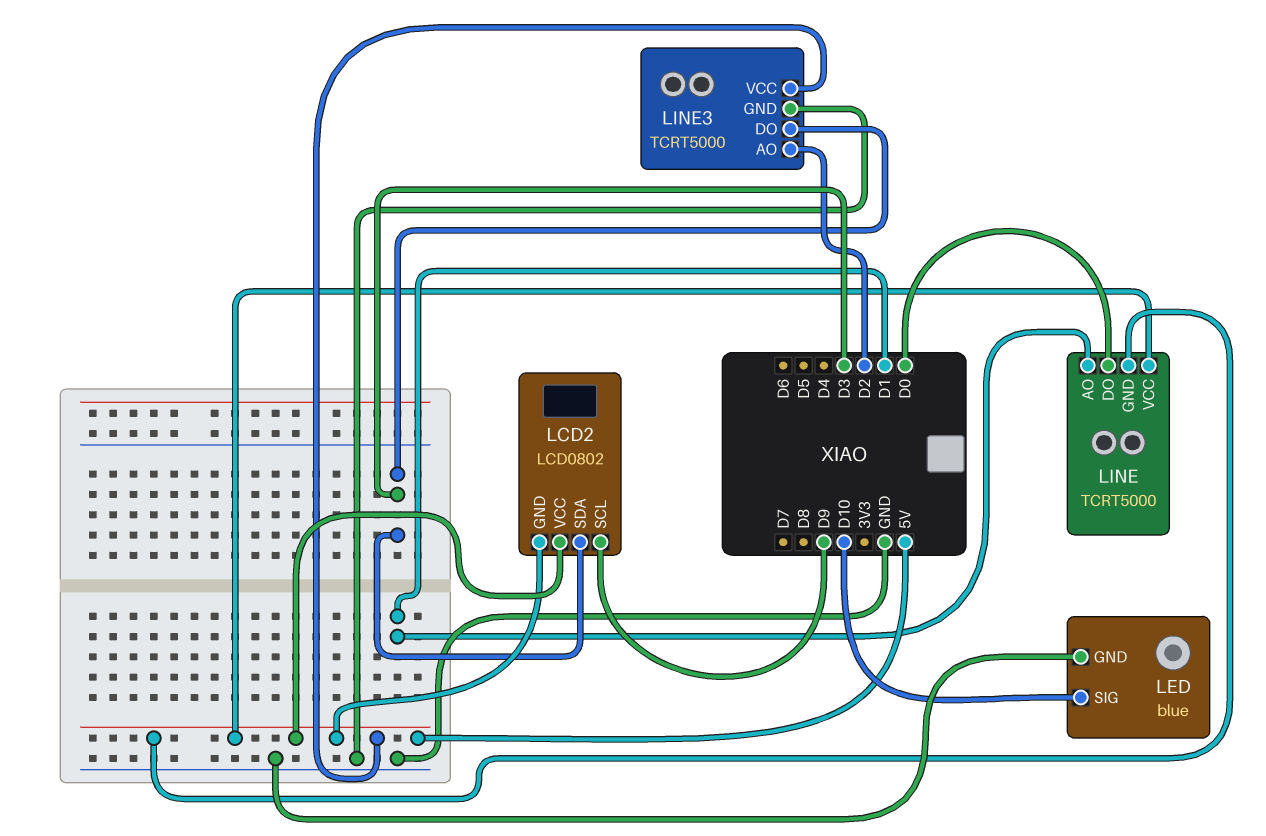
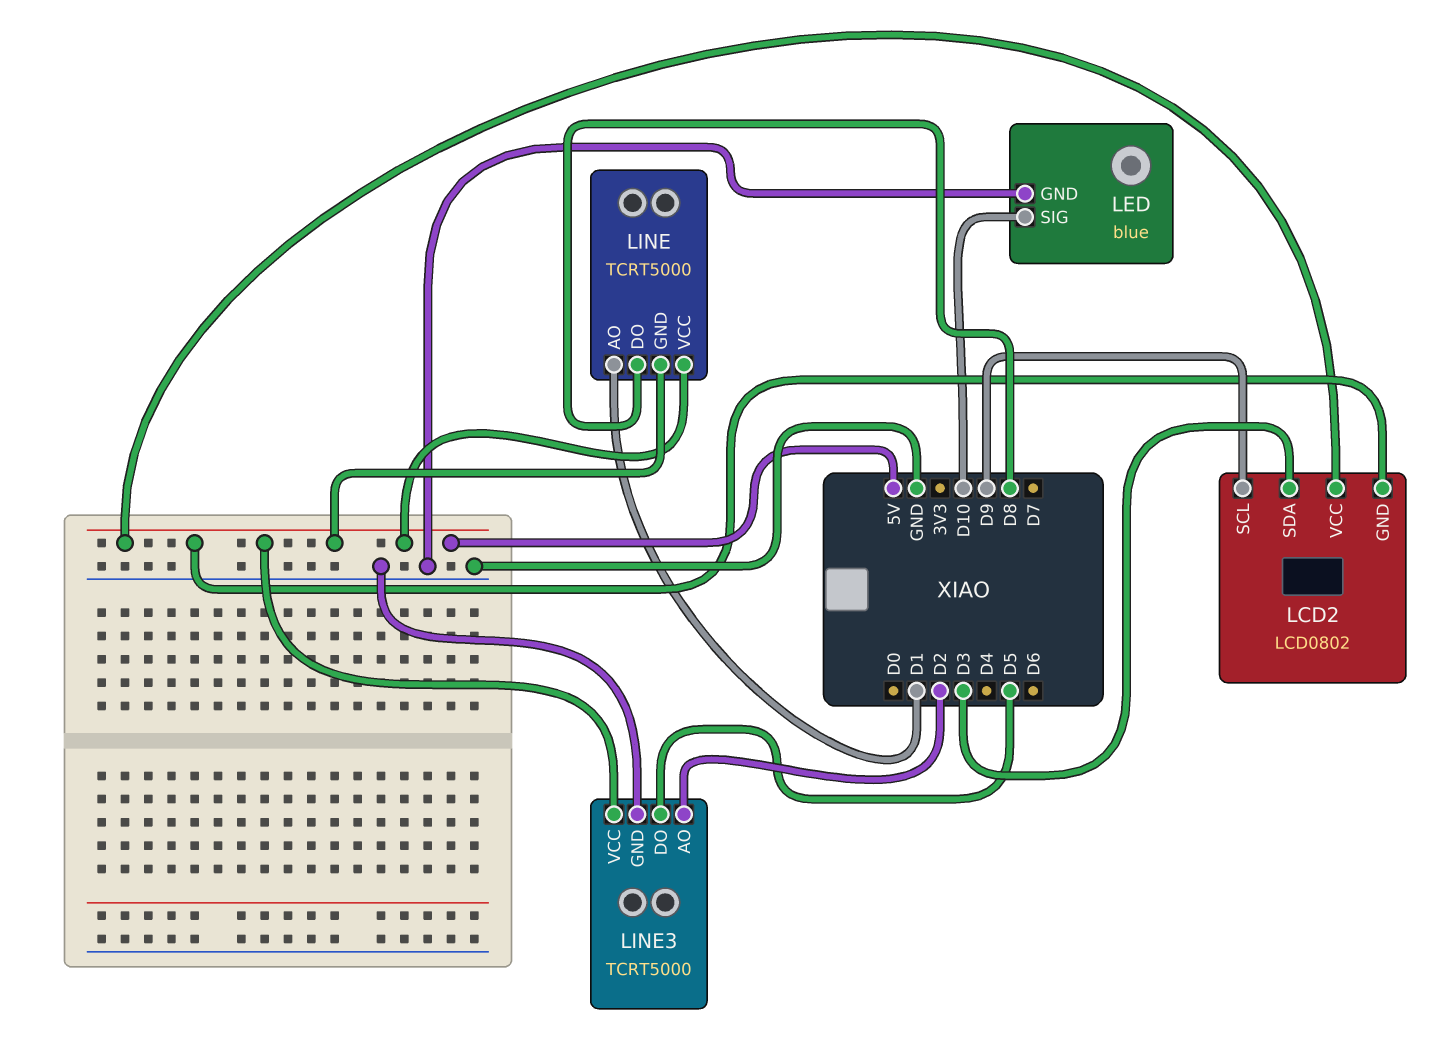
LINE pin DO: D0 -> D8
LINE3 pin DO: D3 -> D5

